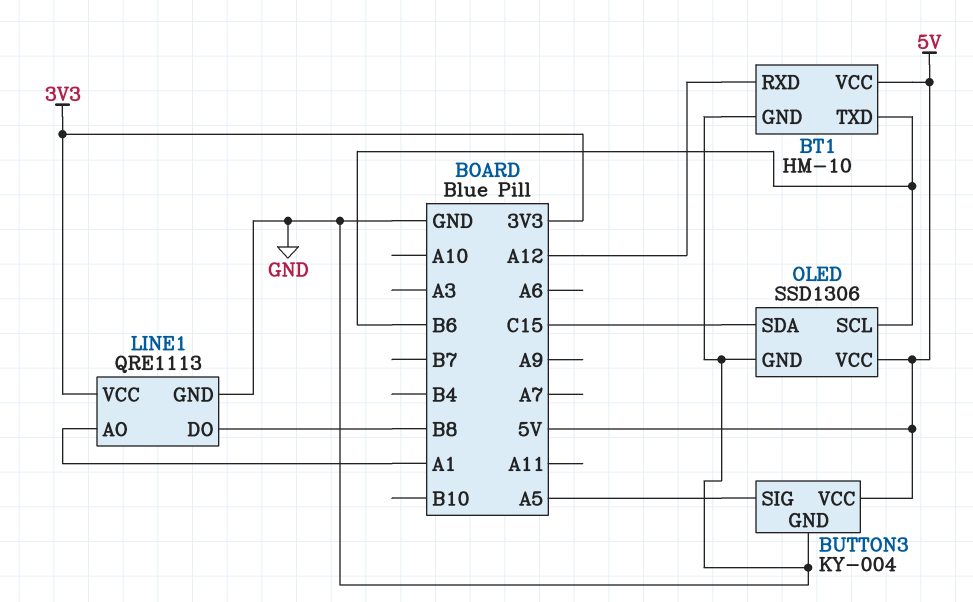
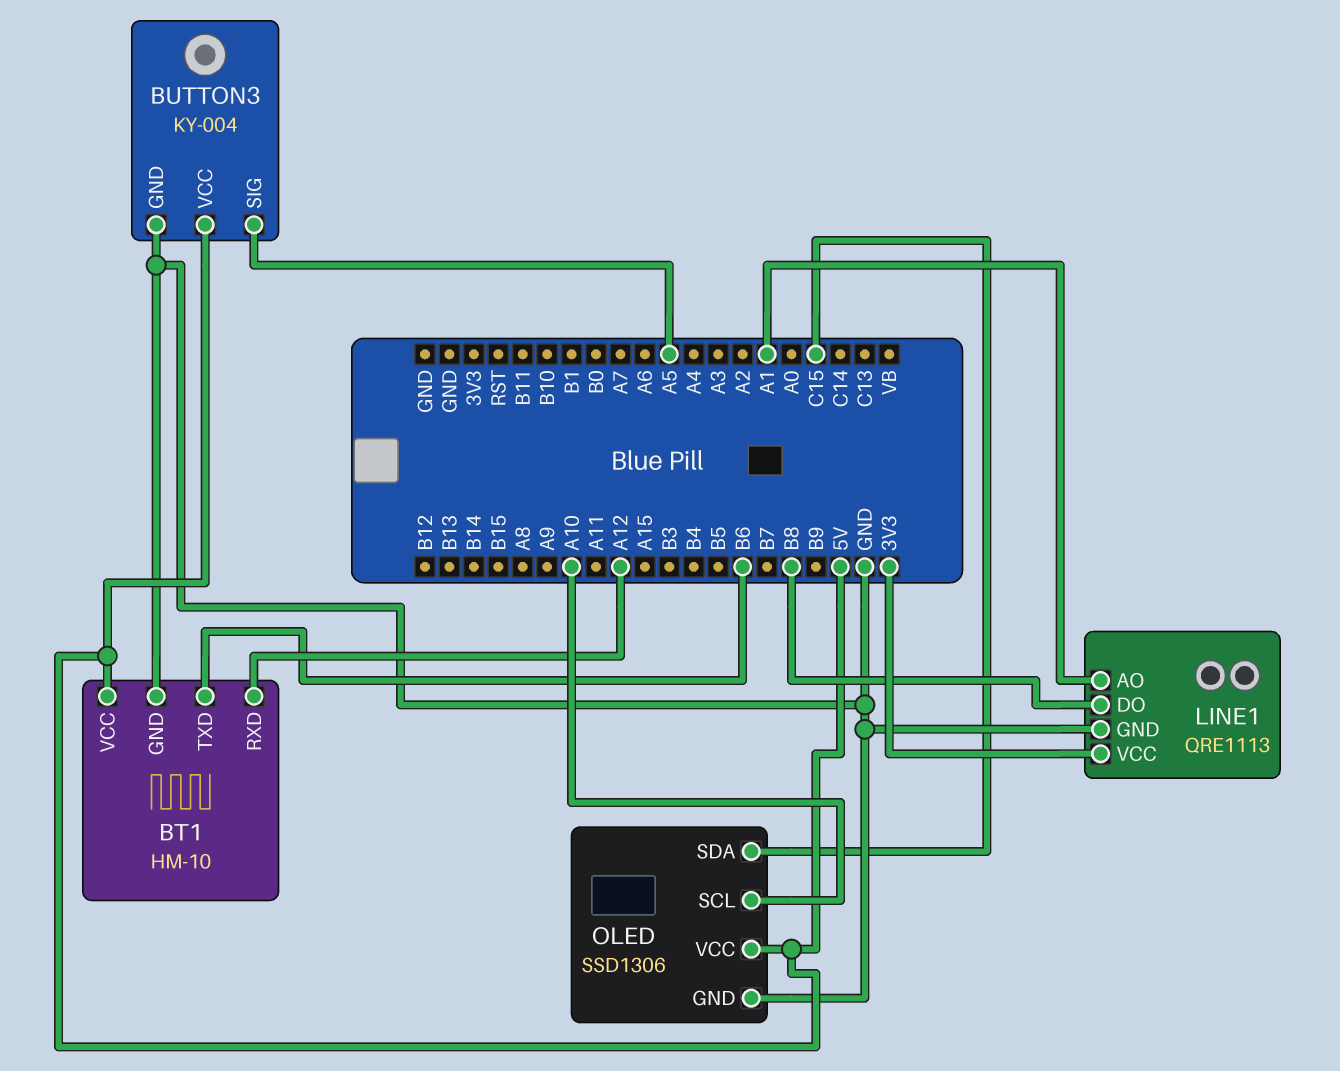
OLED pin SCL: B6 -> A10

